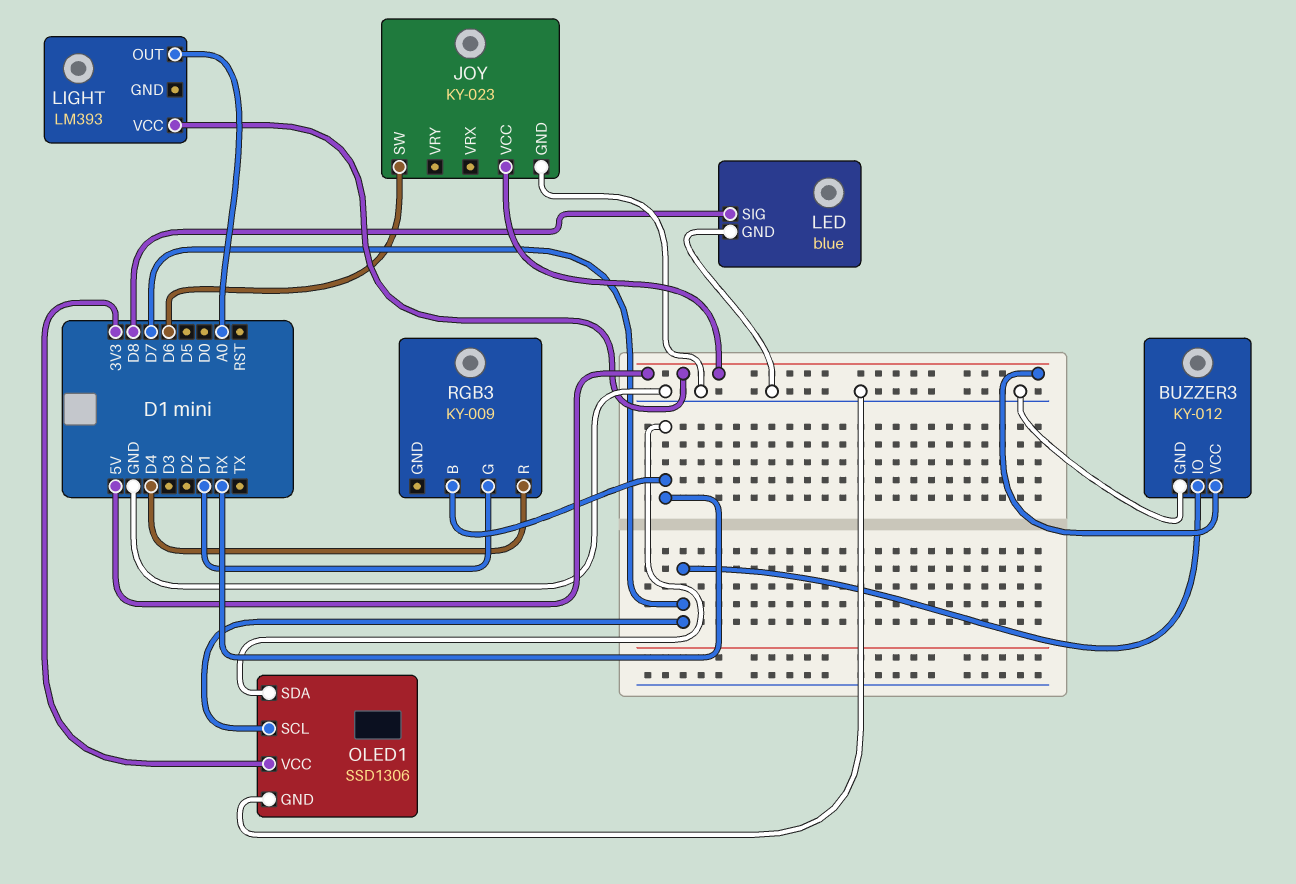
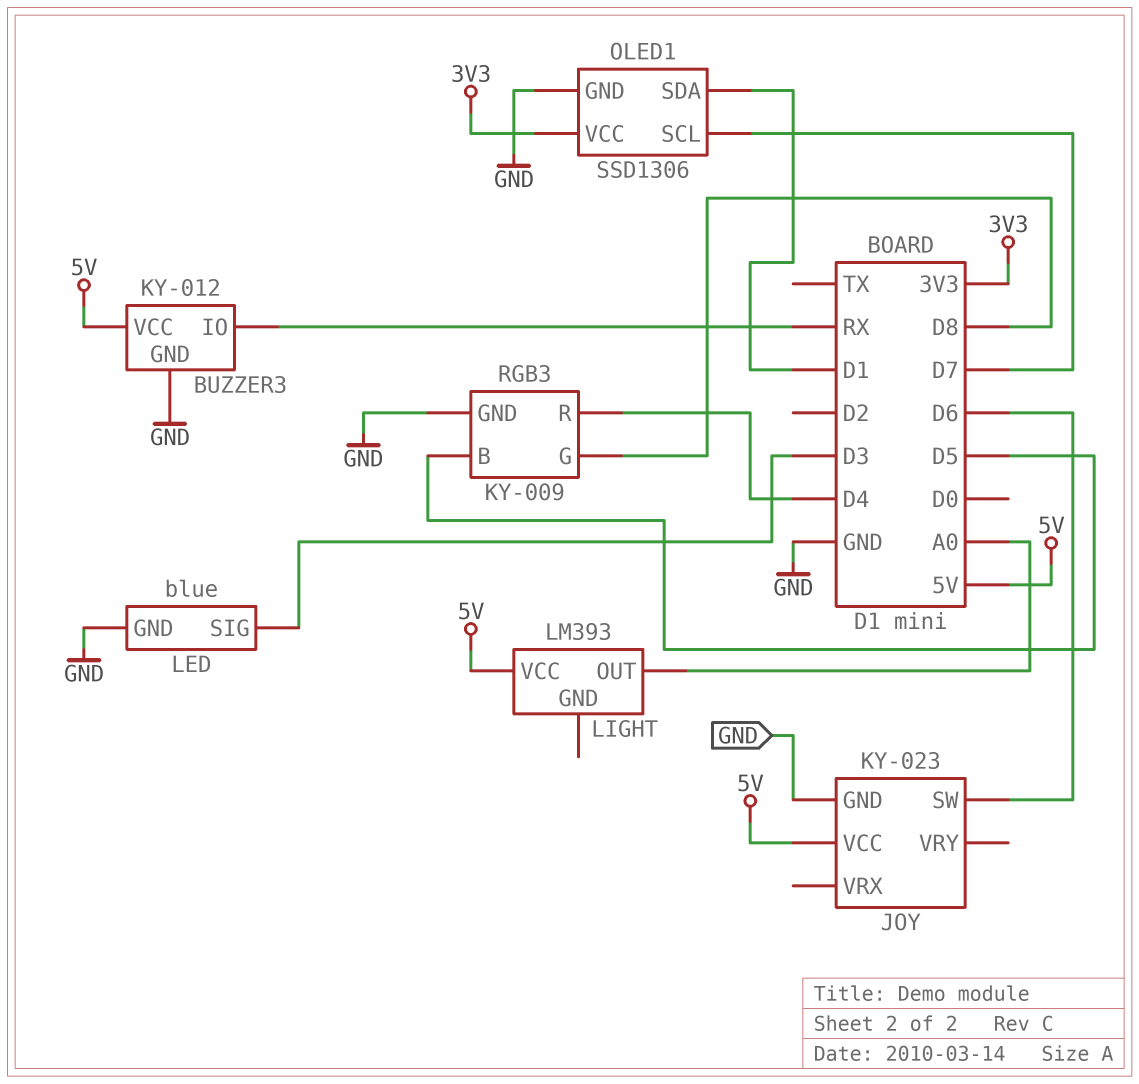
BUZZER3 pin IO: D7 -> RX
LED pin SIG: D8 -> D3
OLED1 pin SDA: RX -> D1
RGB3 pin B: RX -> D5
RGB3 pin G: D1 -> D8
RGB3 pin GND: none -> GND

